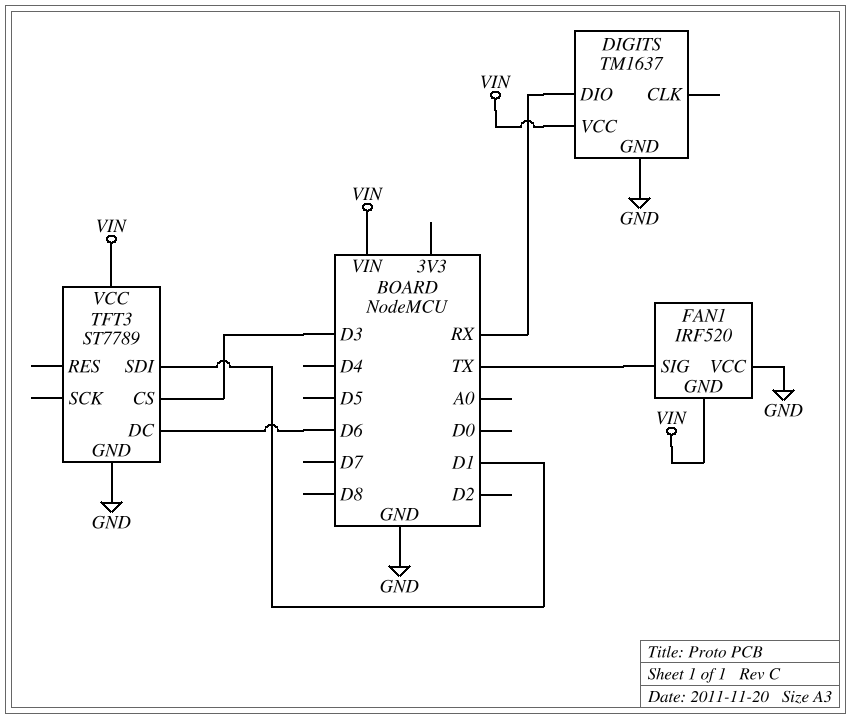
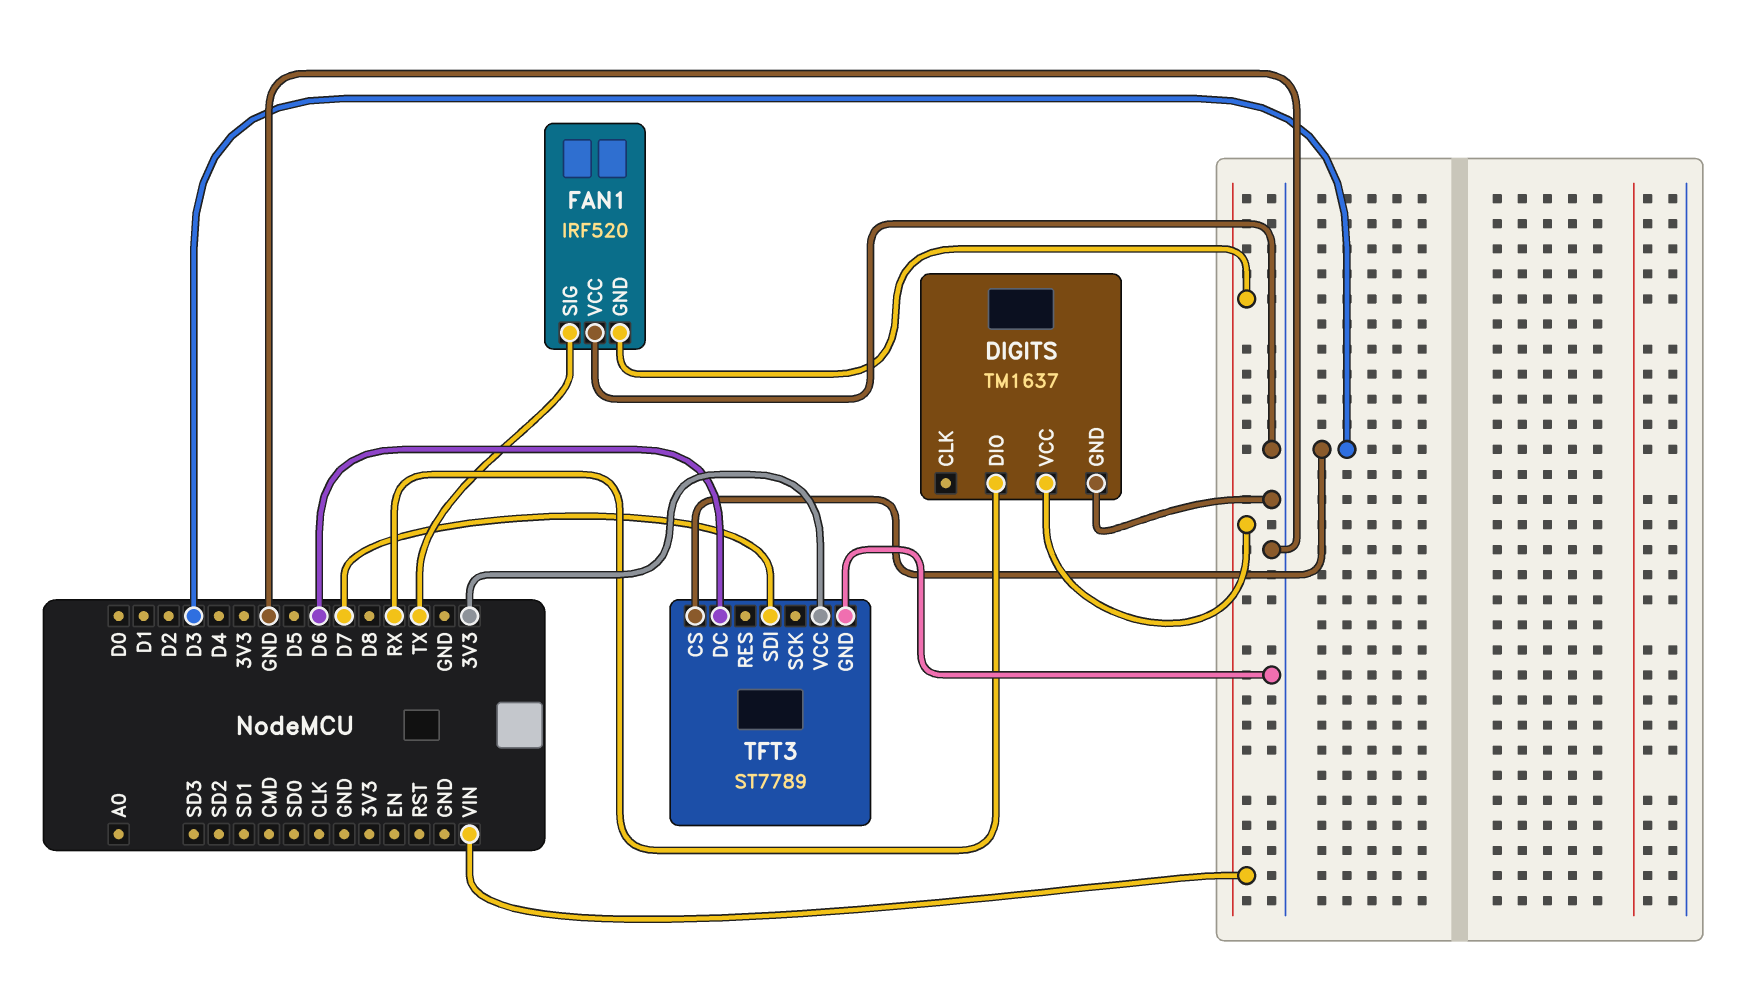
TFT3 pin SDI: D1 -> D7
TFT3 pin VCC: VIN -> 3V3

